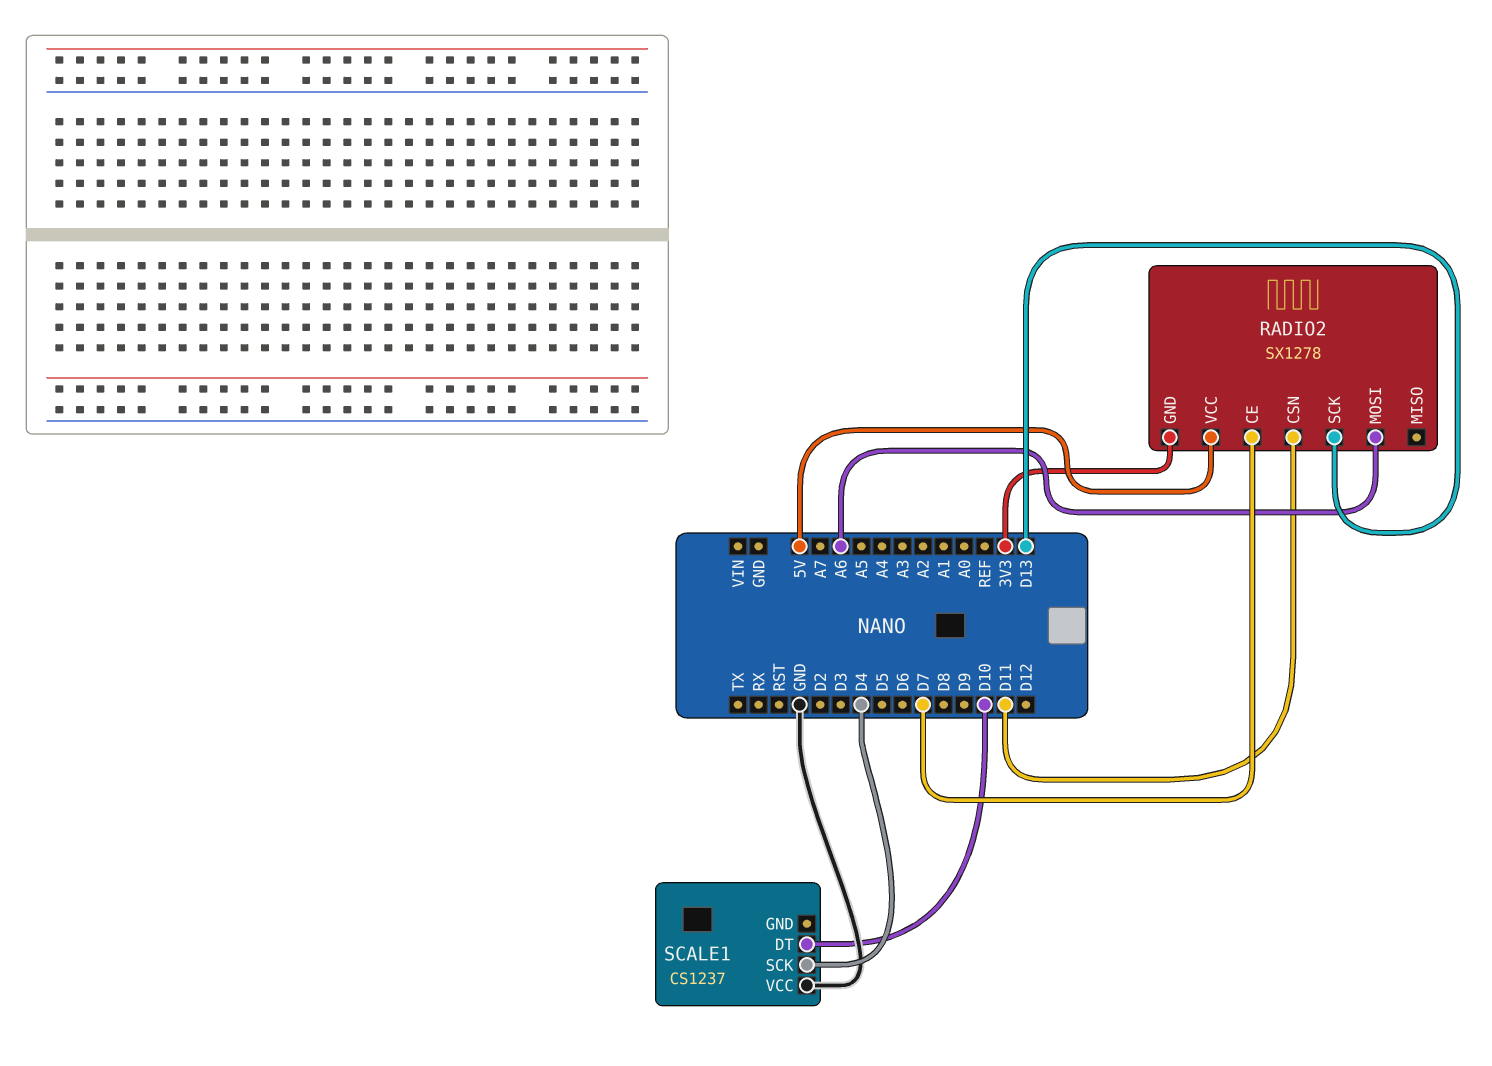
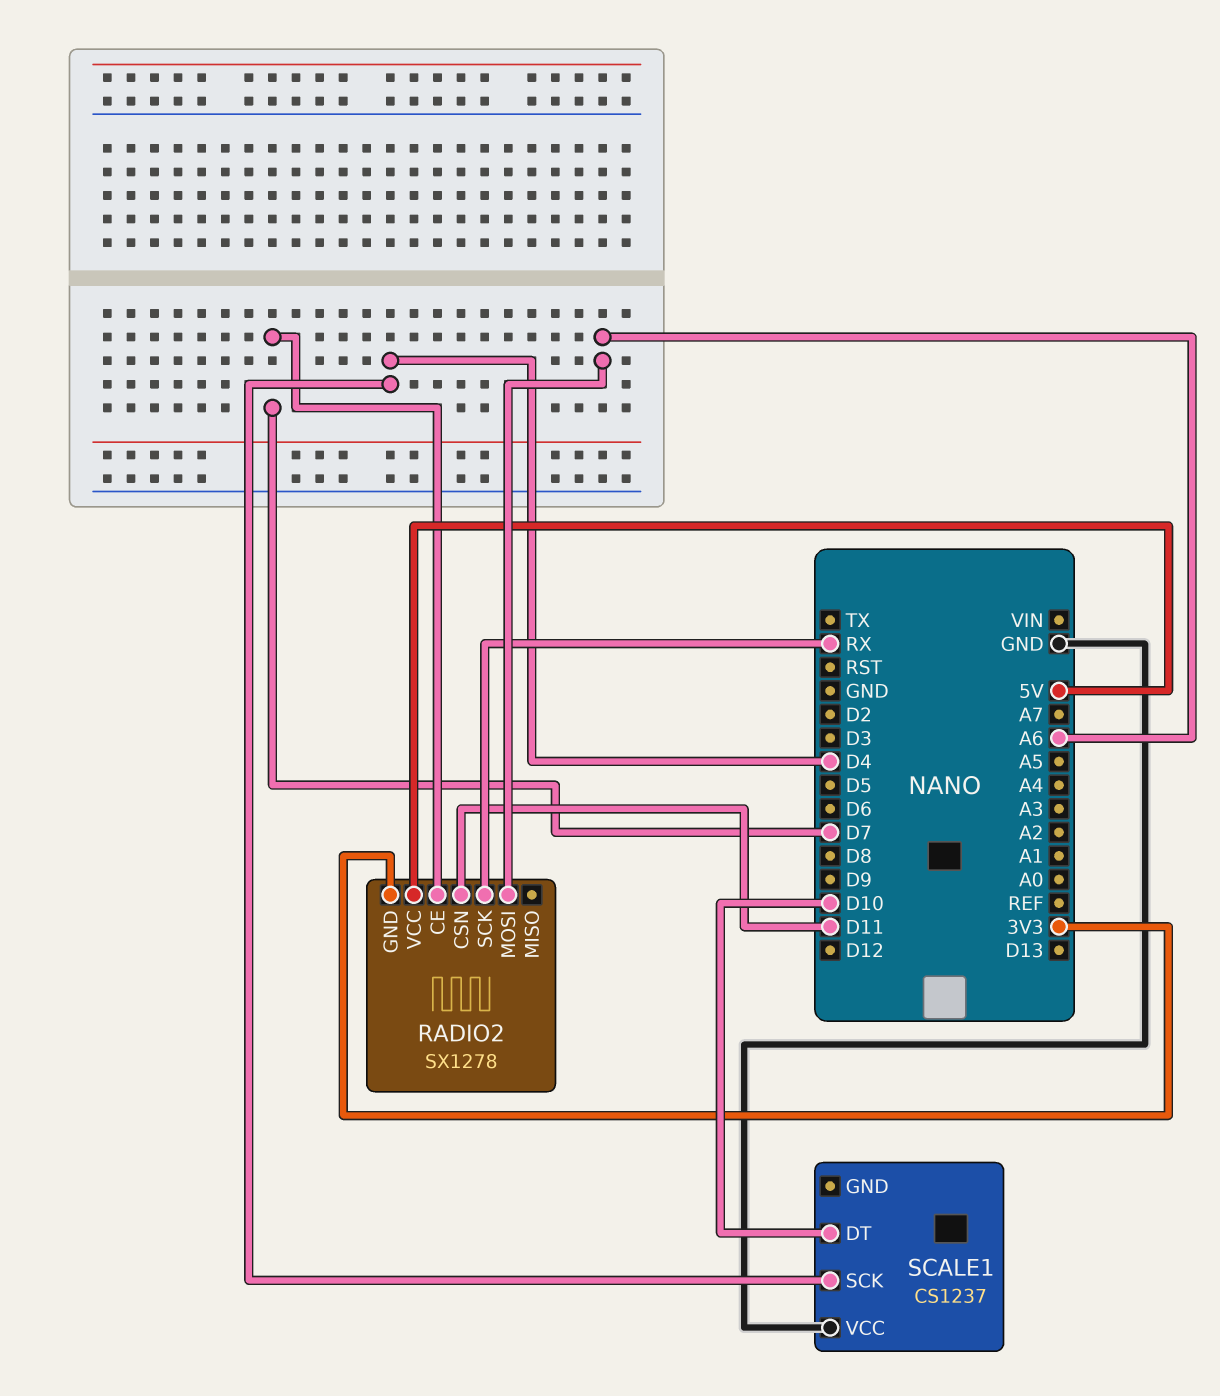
RADIO2 pin SCK: D13 -> RX

